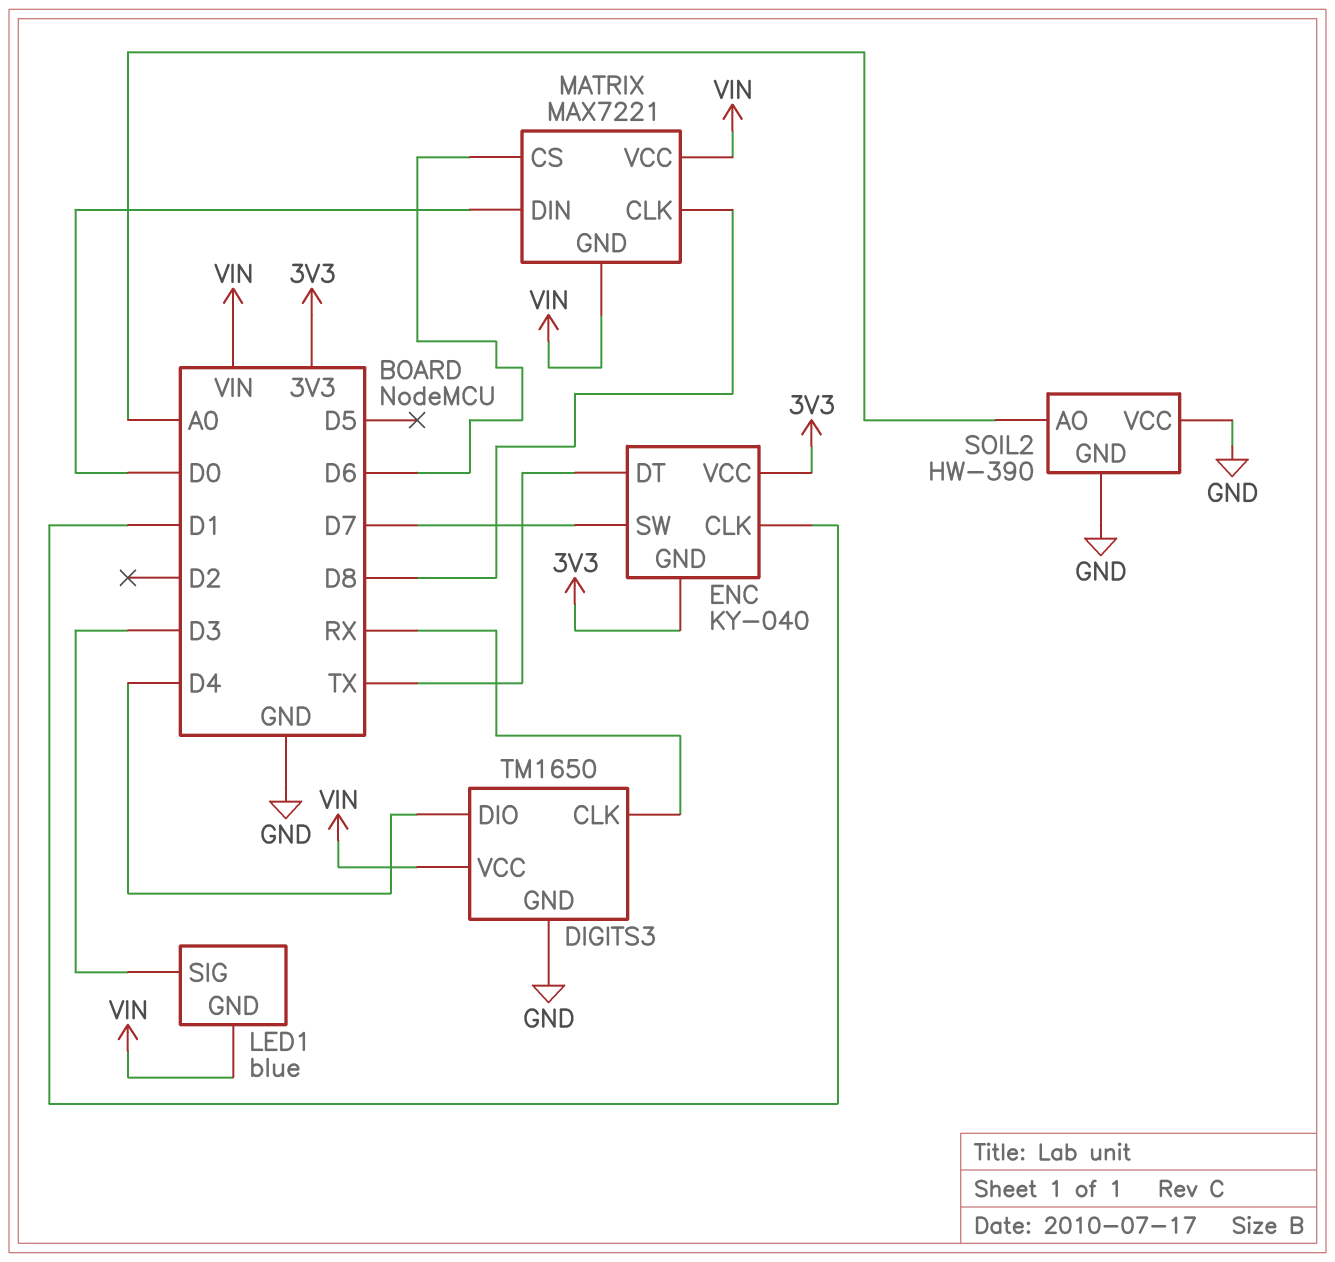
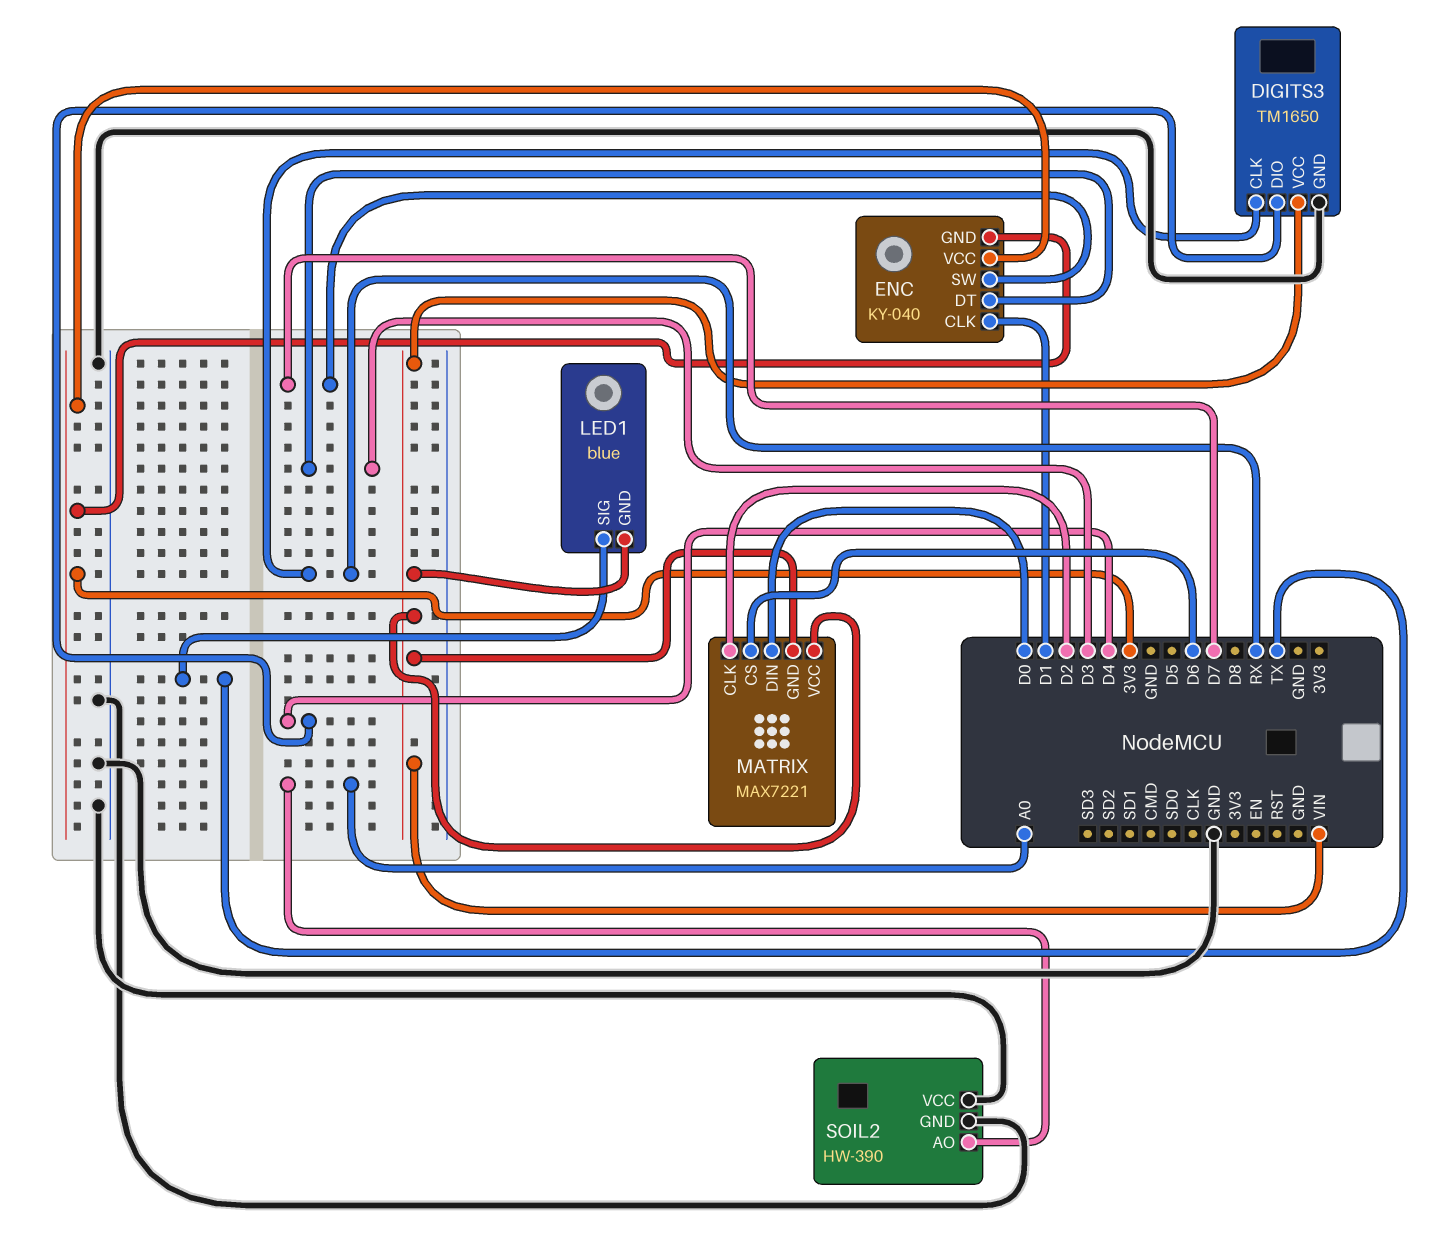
ENC pin DT: TX -> D3
LED1 pin SIG: D3 -> TX
MATRIX pin CLK: D8 -> D2

